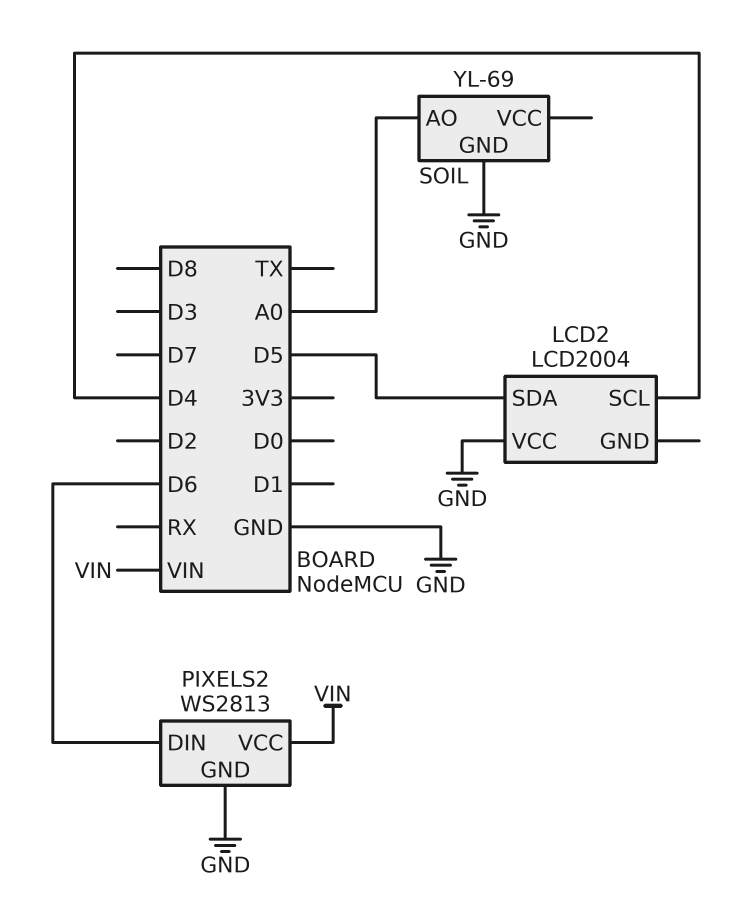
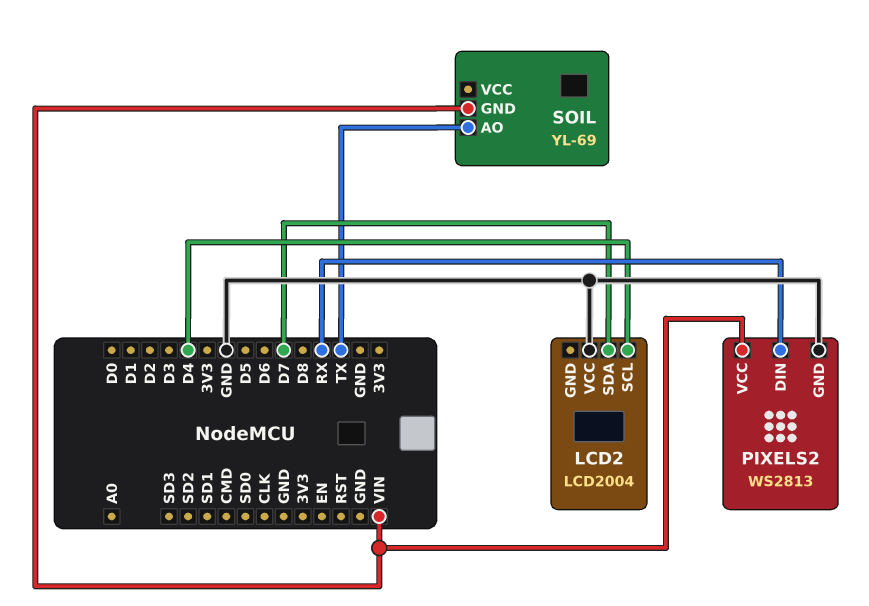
LCD2 pin SDA: D5 -> D7
PIXELS2 pin DIN: D6 -> RX
SOIL pin AO: A0 -> TX
SOIL pin GND: GND -> VIN

